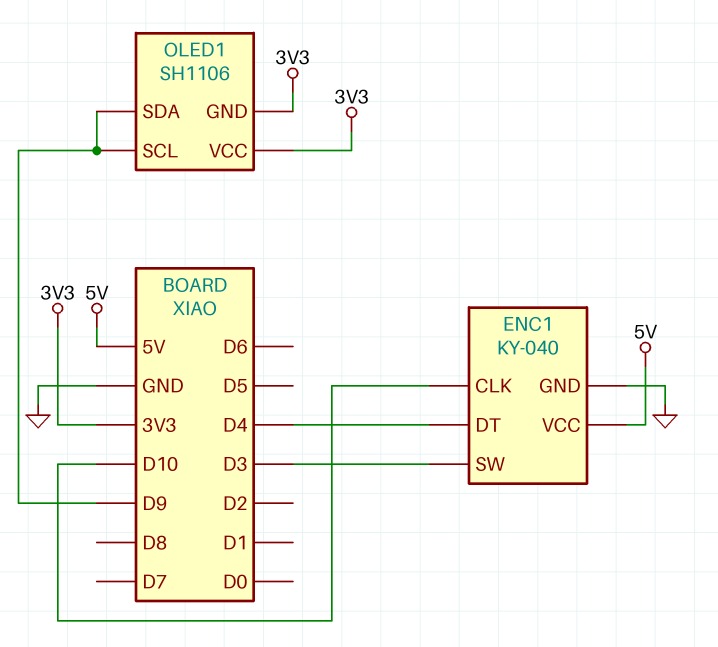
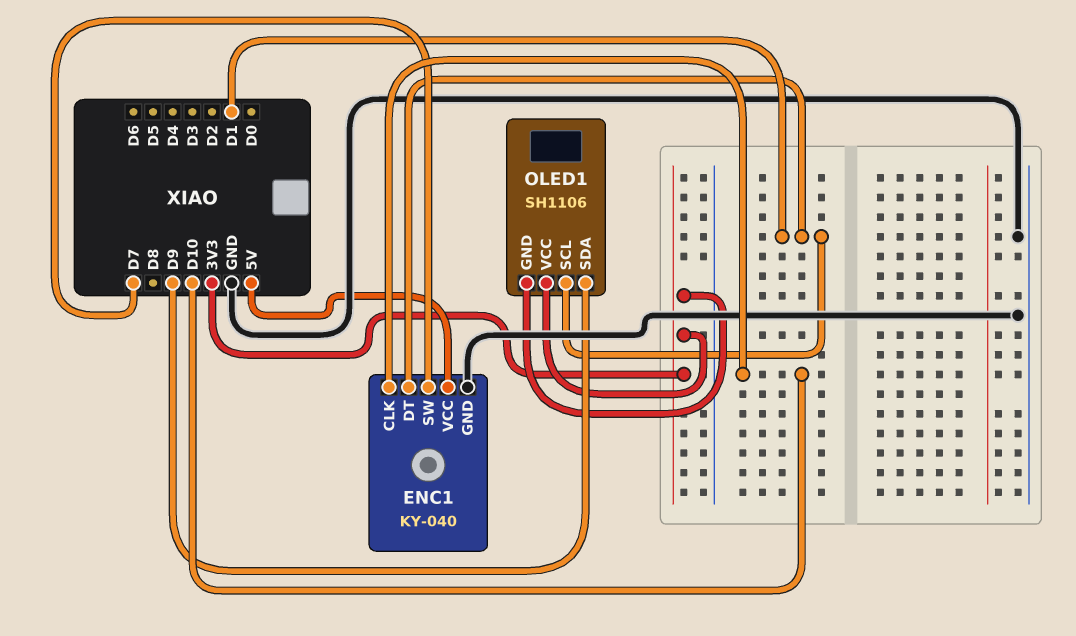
ENC1 pin DT: D4 -> D1
ENC1 pin SW: D3 -> D7
OLED1 pin SCL: D9 -> D1

